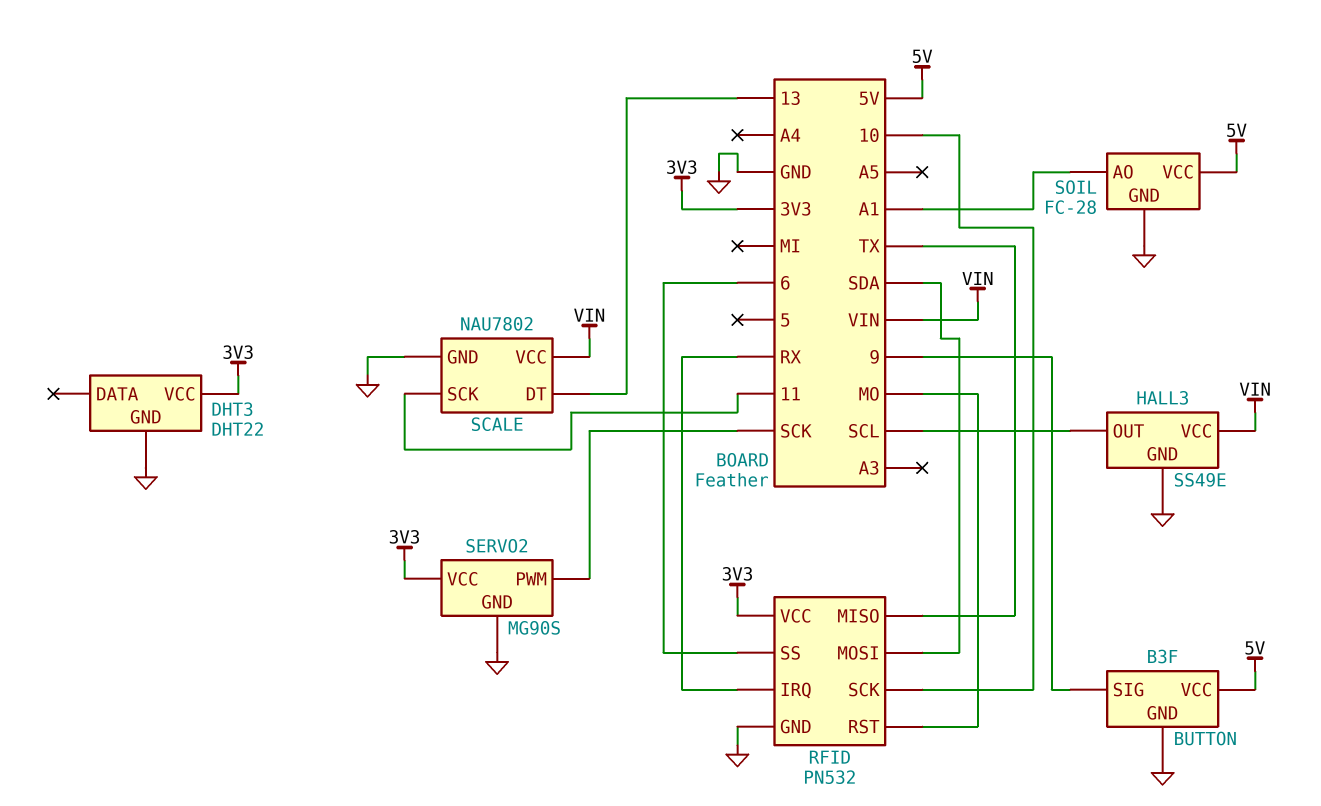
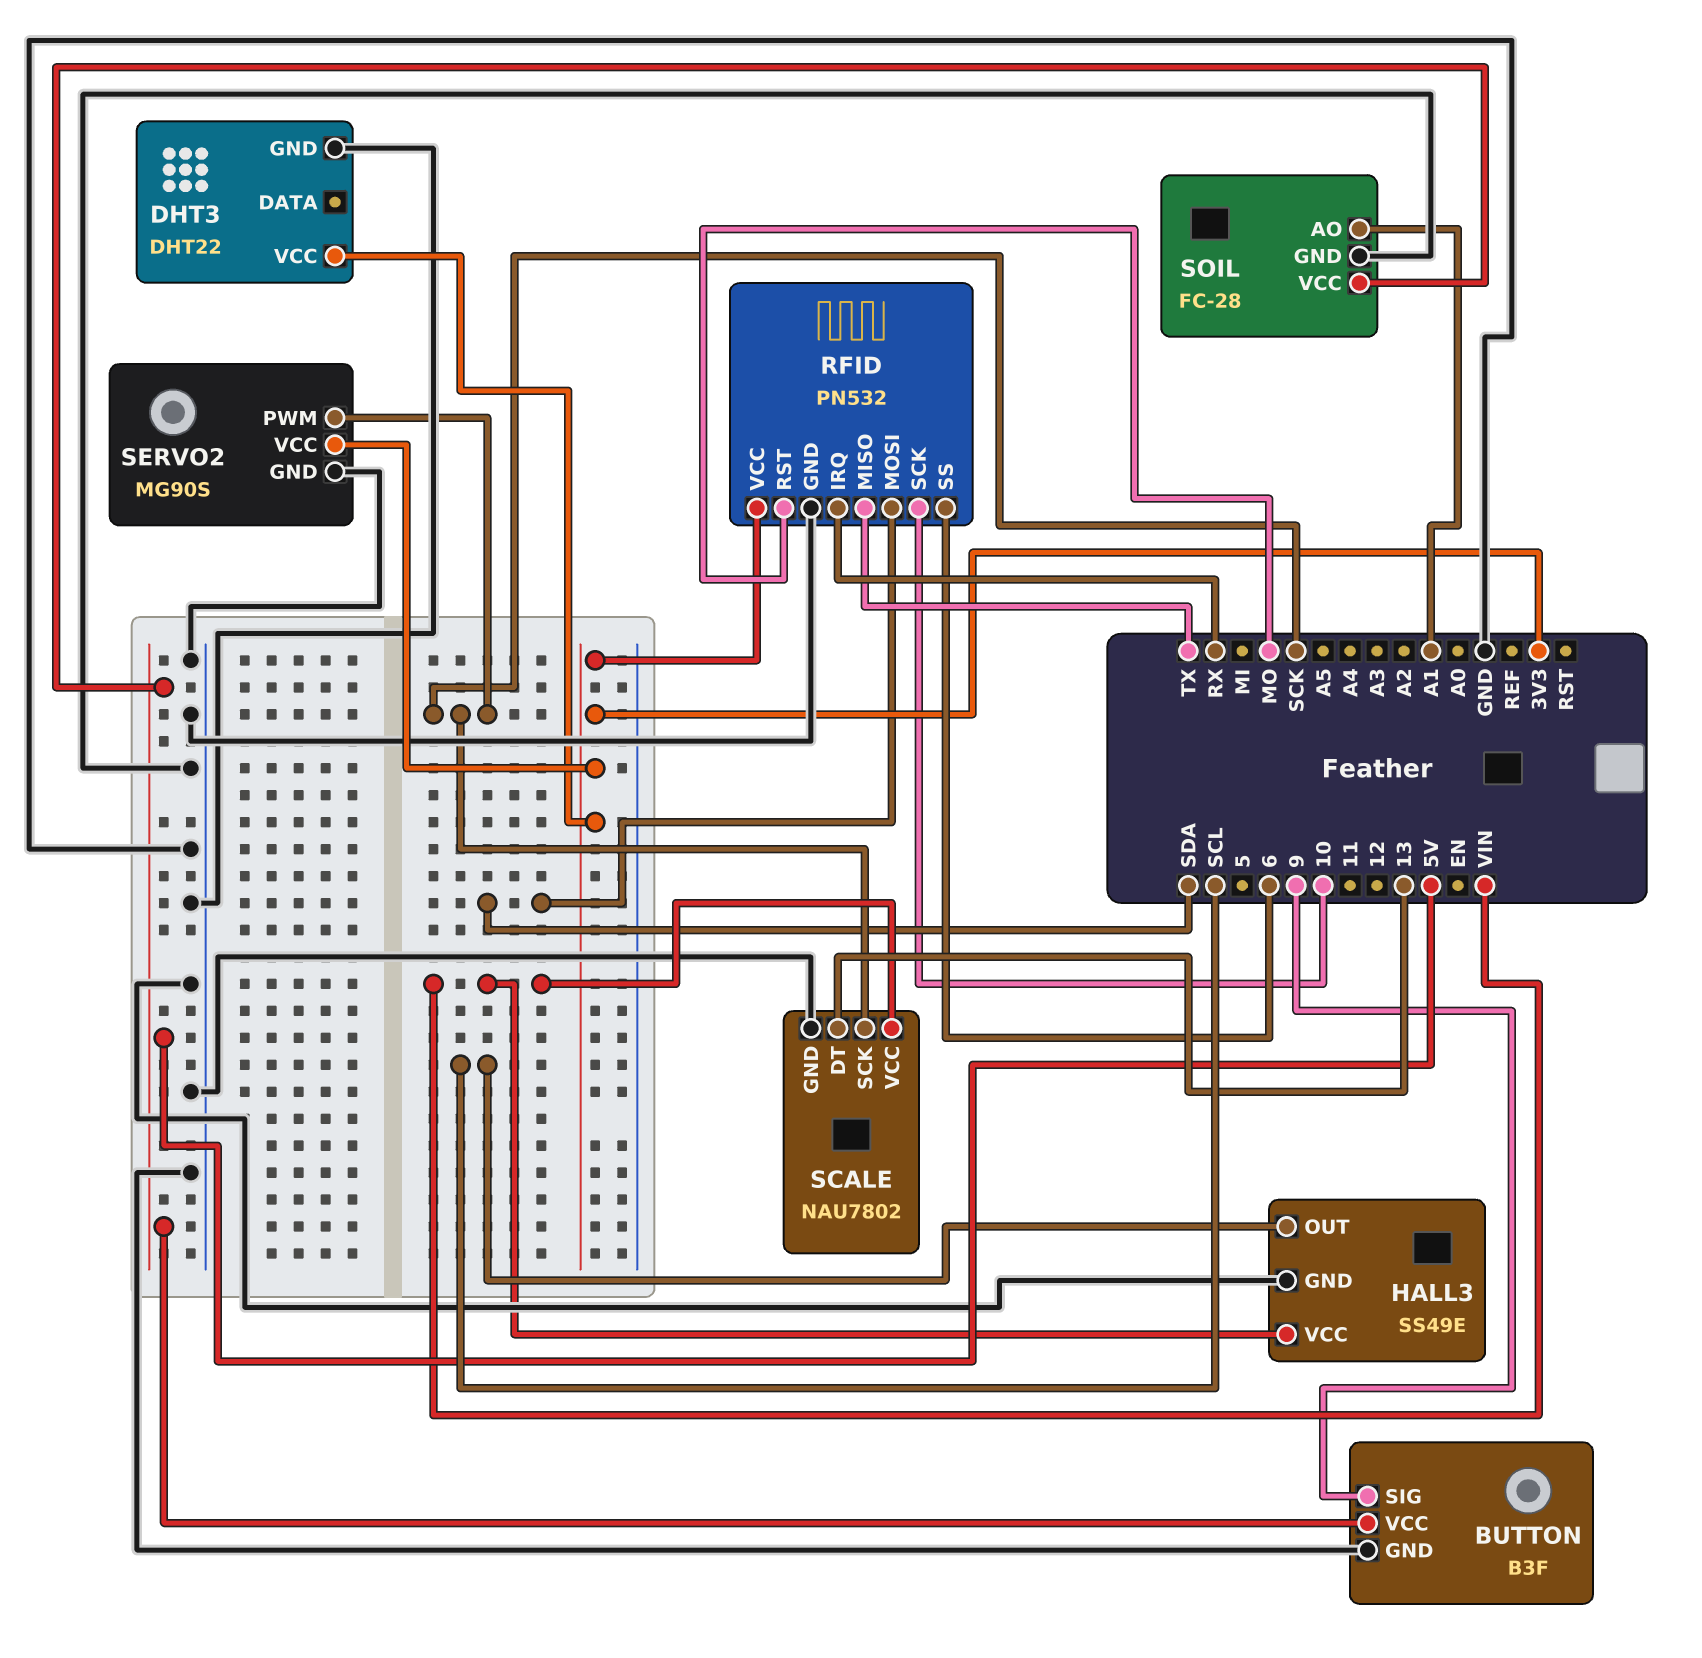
SCALE pin SCK: 11 -> SCK

